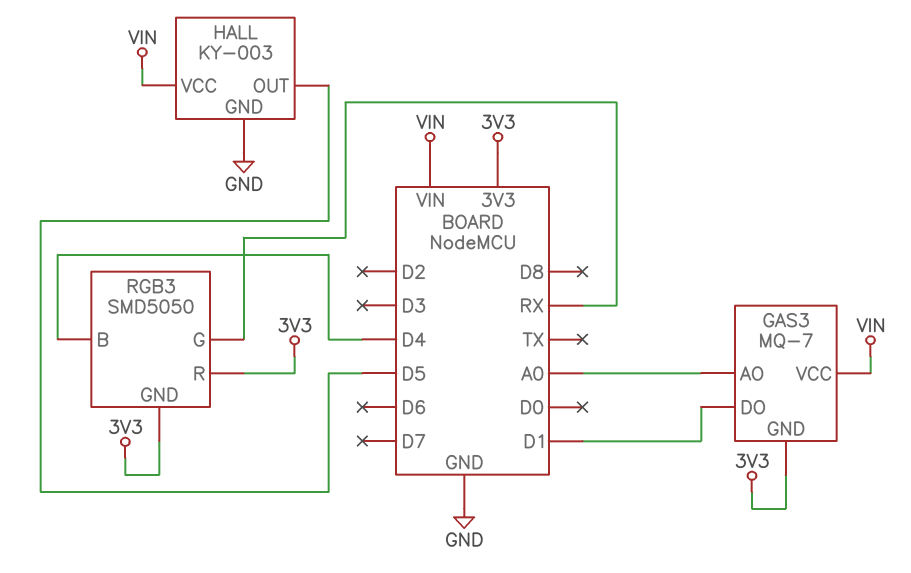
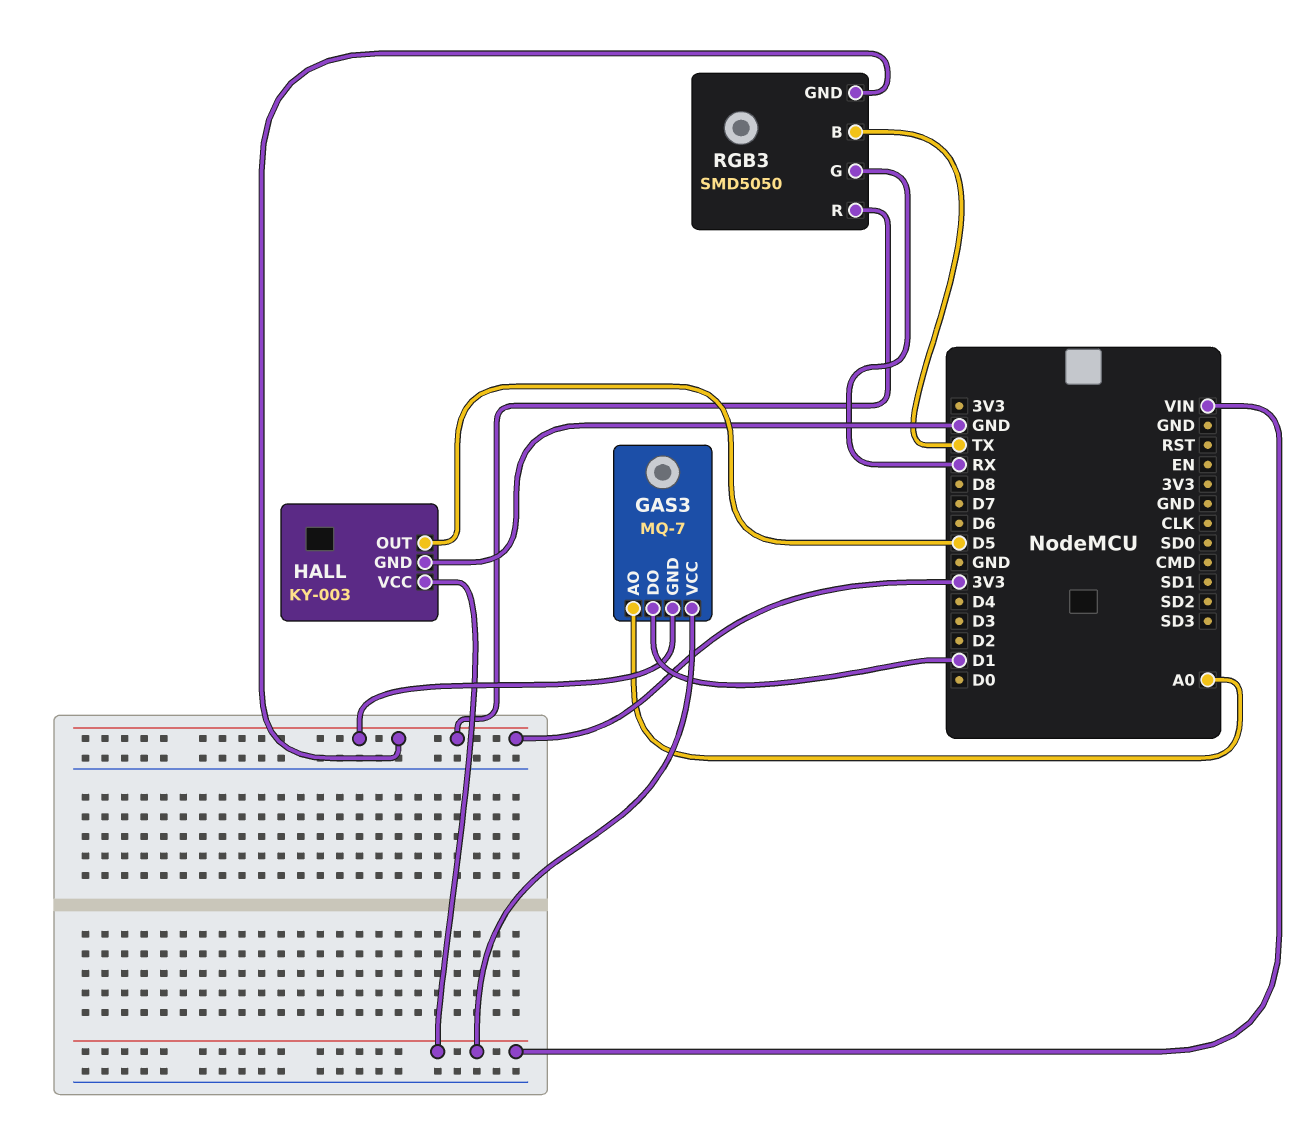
RGB3 pin B: D4 -> TX

